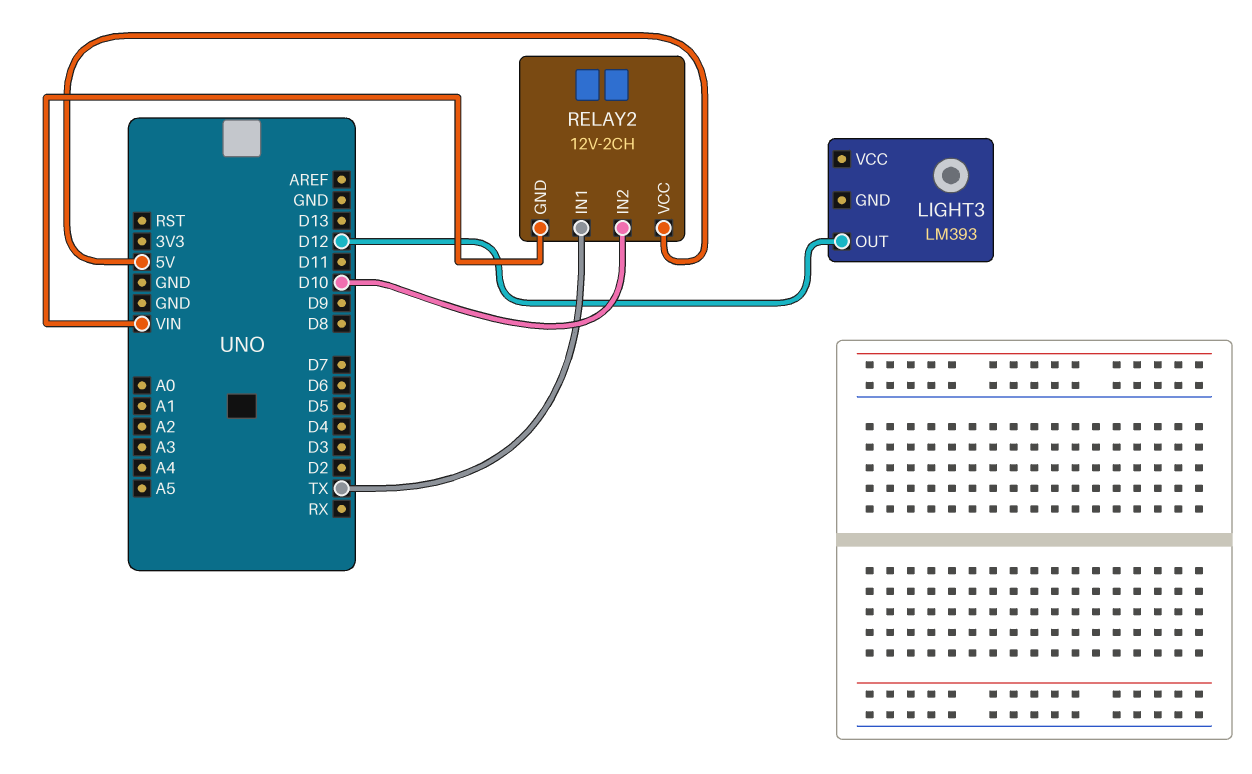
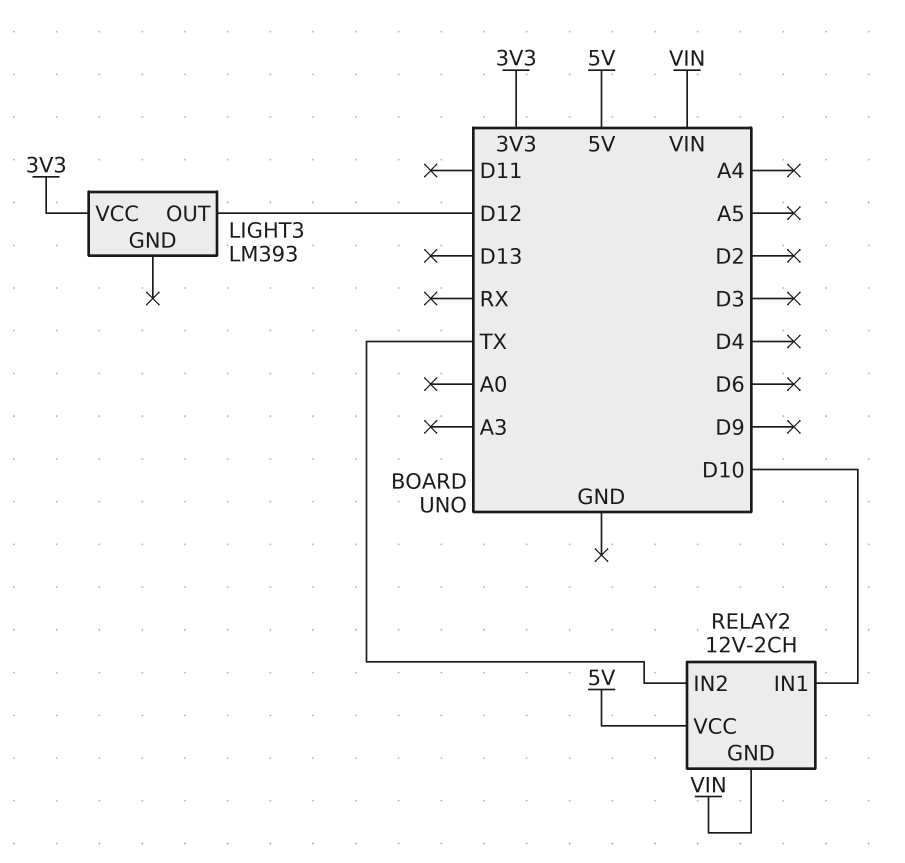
LIGHT3 pin VCC: none -> 3V3
RELAY2 pin IN1: TX -> D10
RELAY2 pin IN2: D10 -> TX

